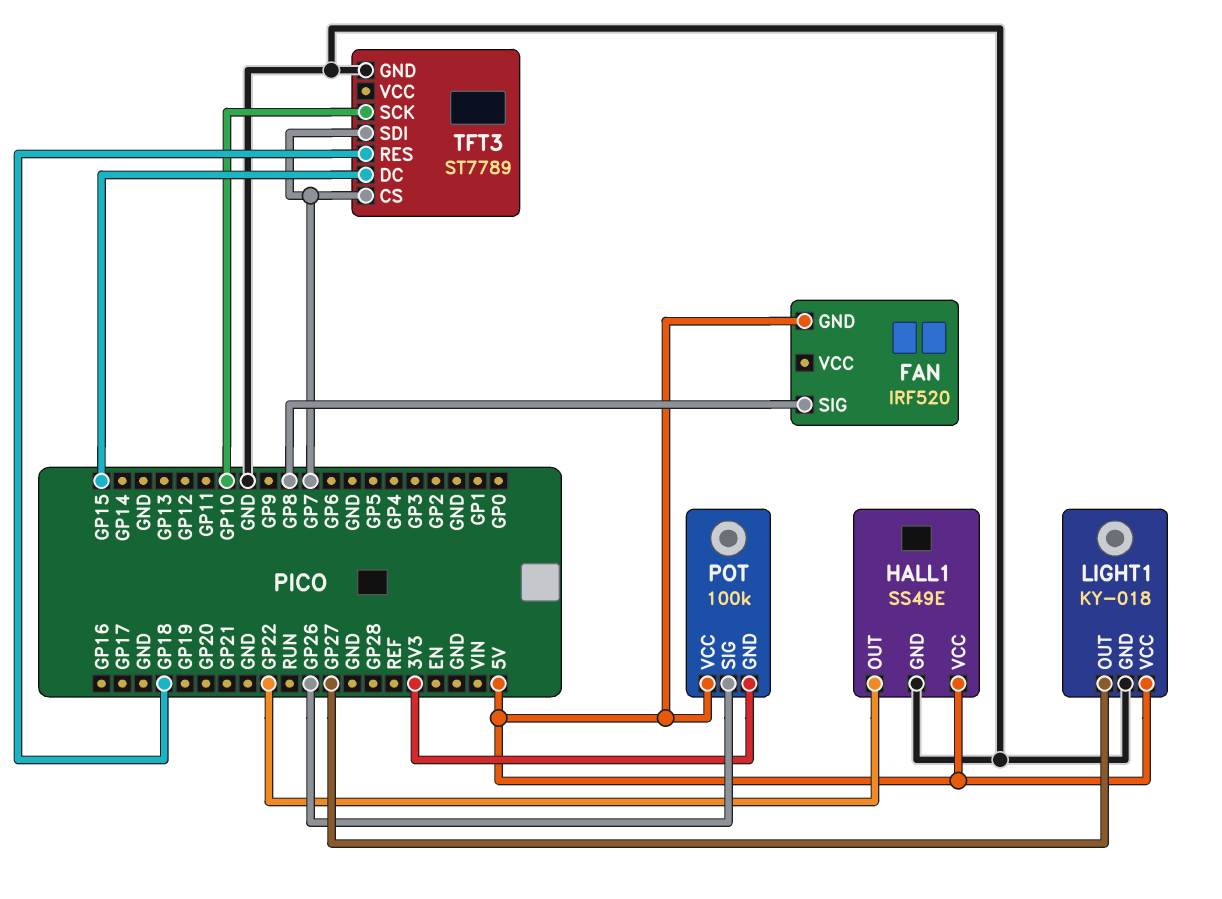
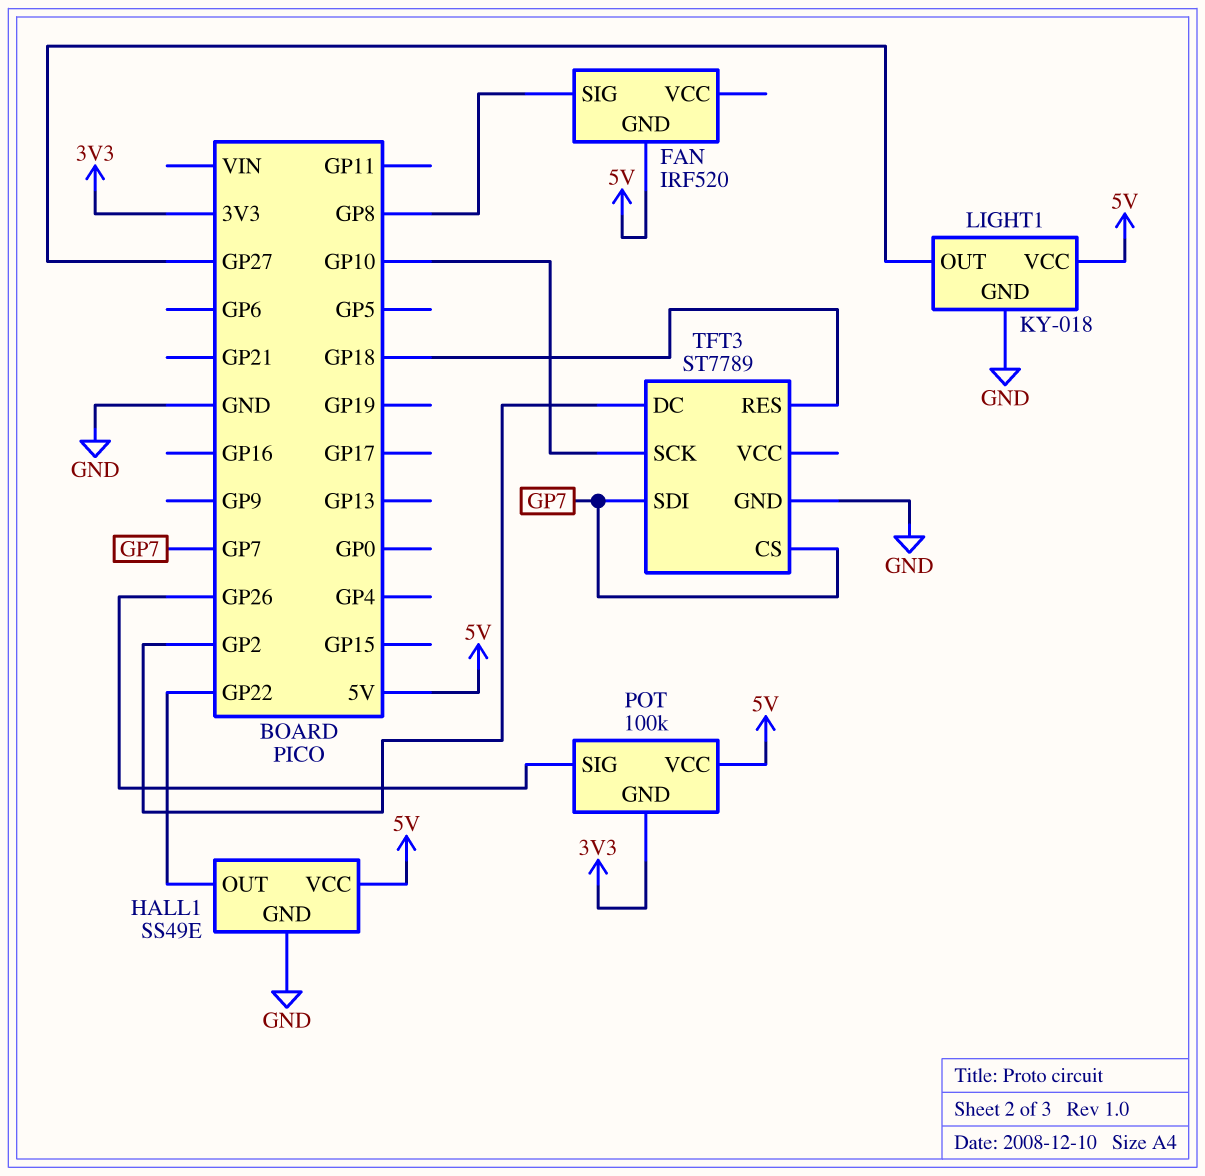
TFT3 pin DC: GP15 -> GP2

